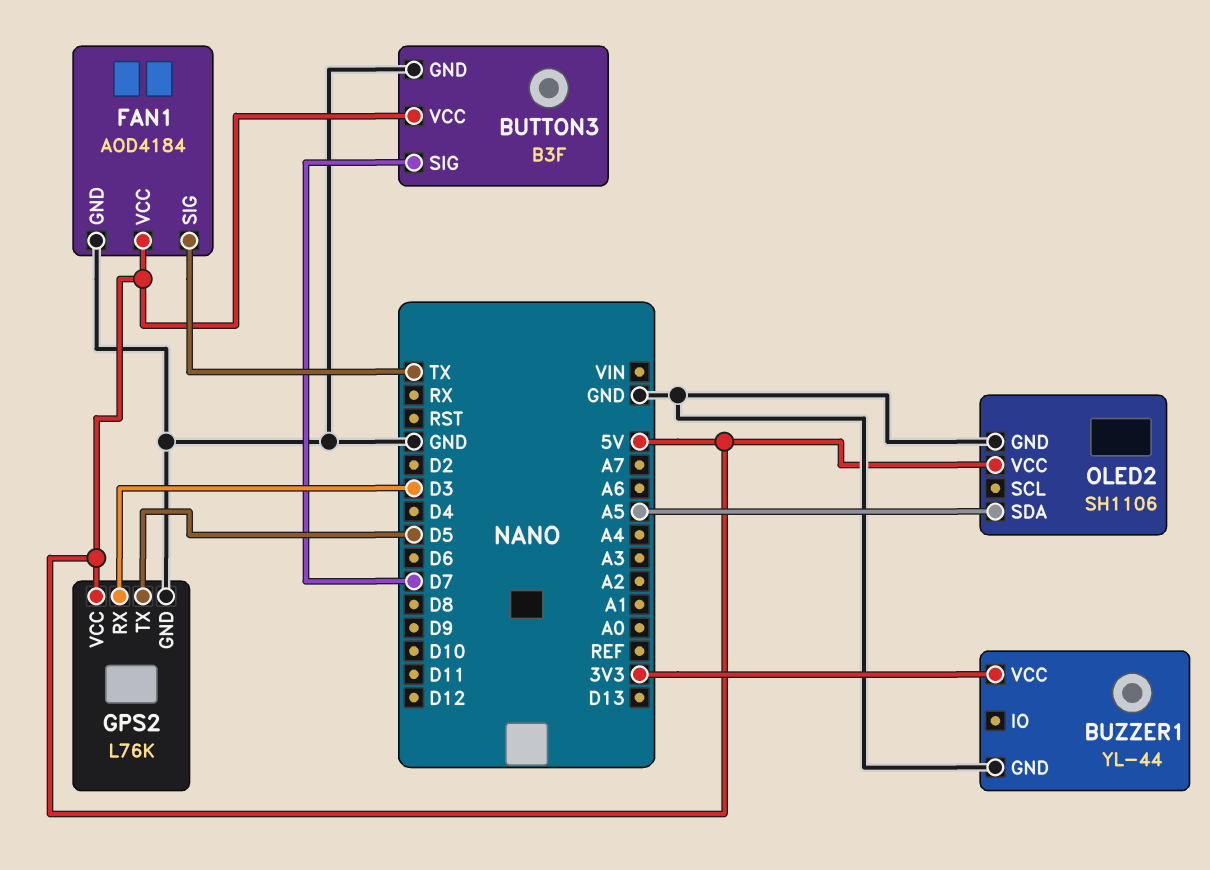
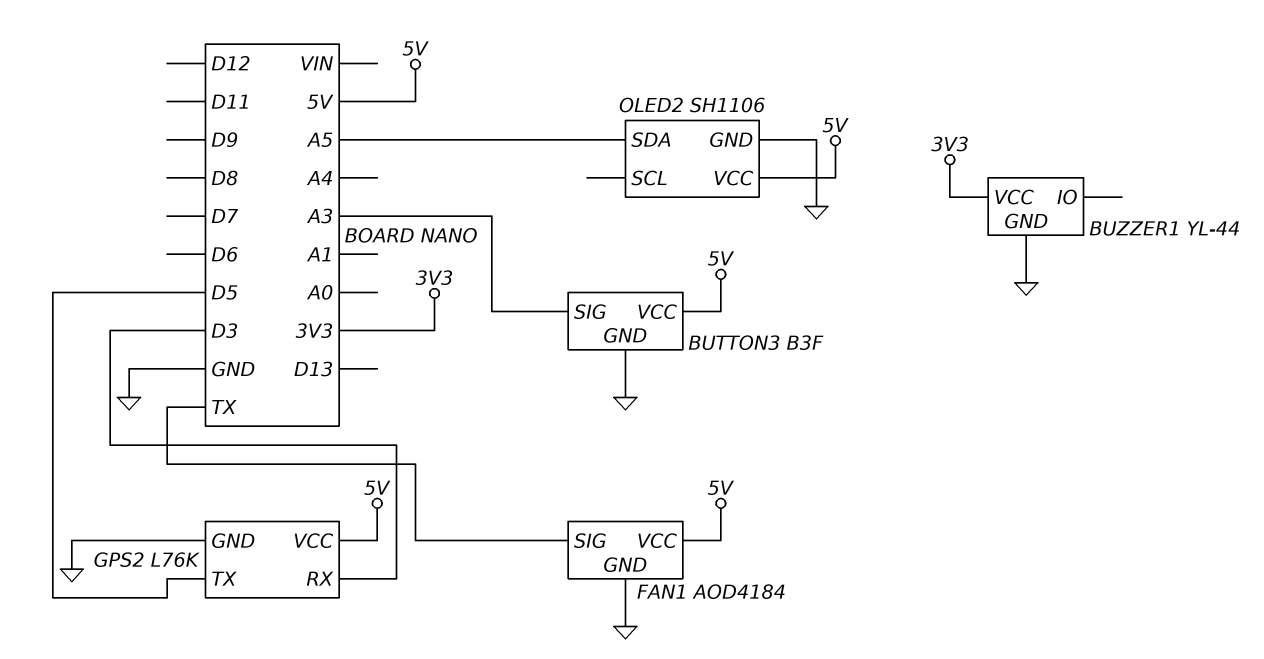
BUTTON3 pin SIG: D7 -> A3

